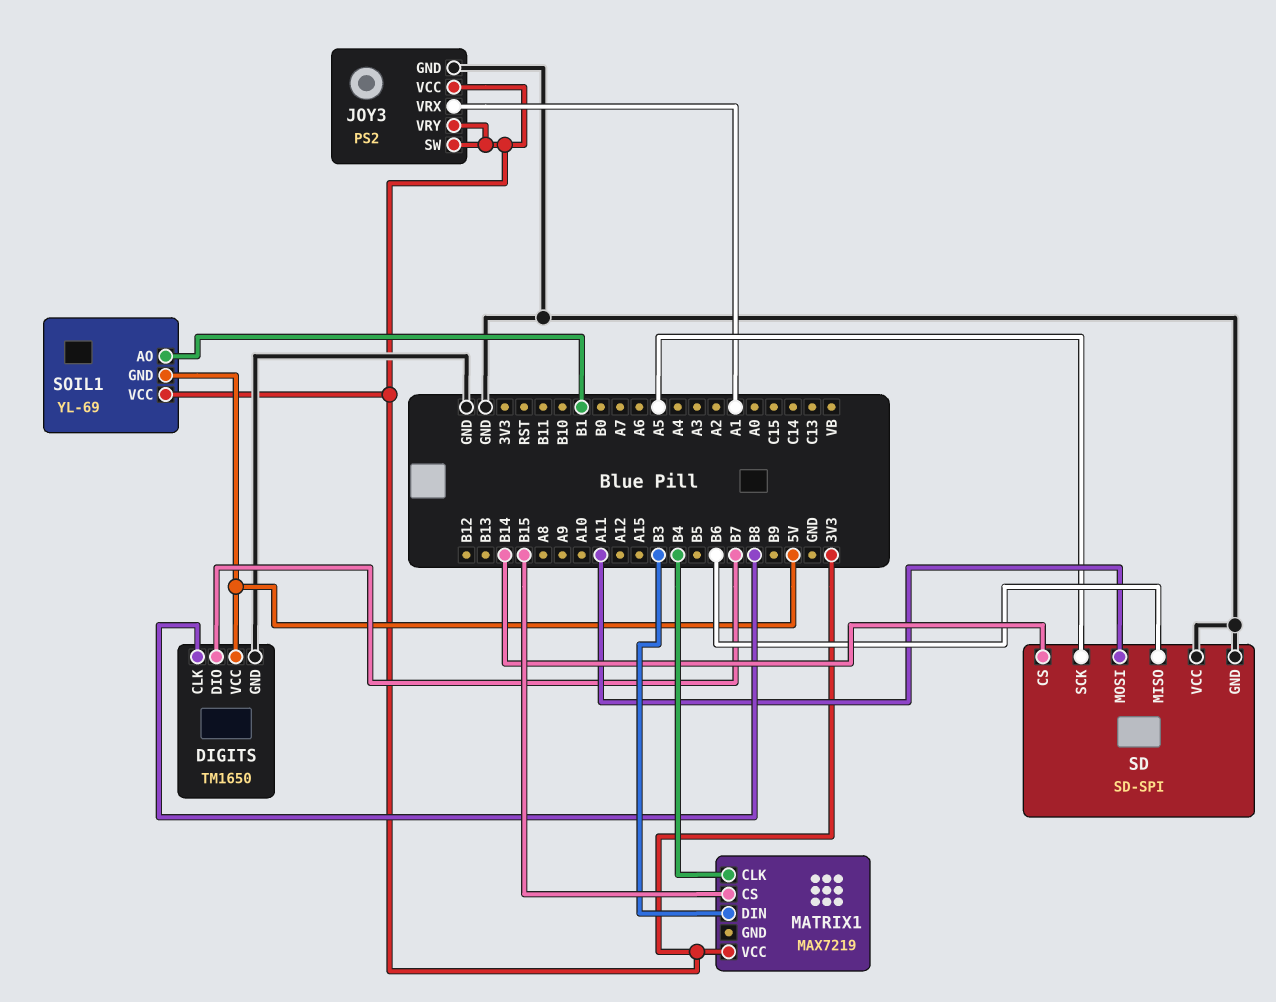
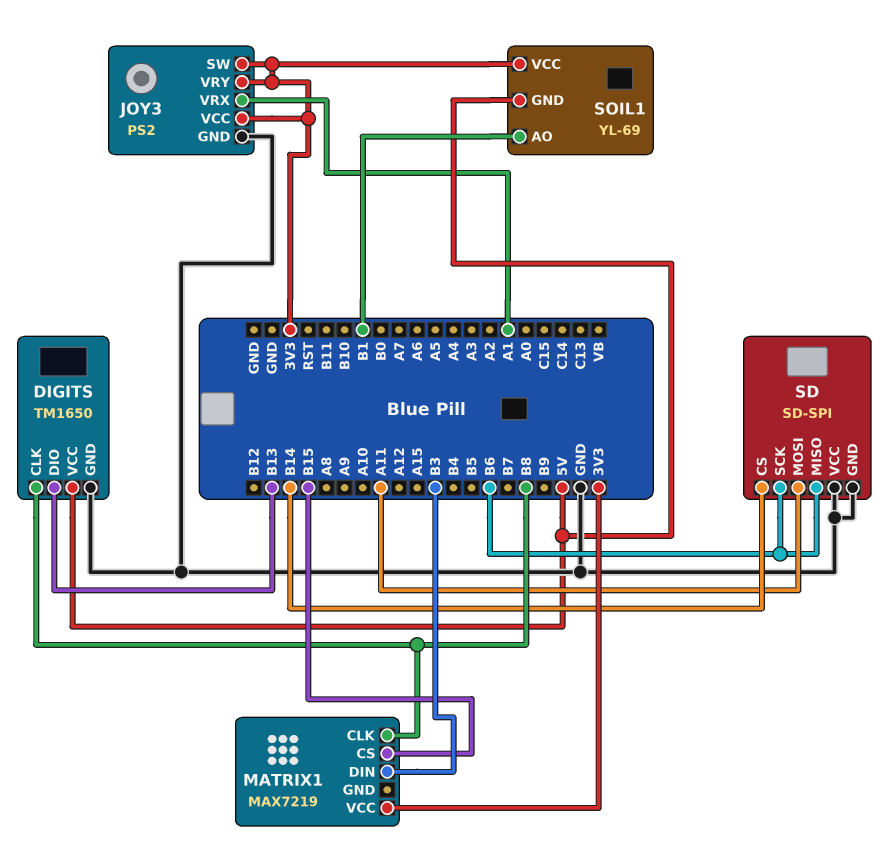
DIGITS pin DIO: B7 -> B13
MATRIX1 pin CLK: B4 -> B8
SD pin SCK: A5 -> B6

